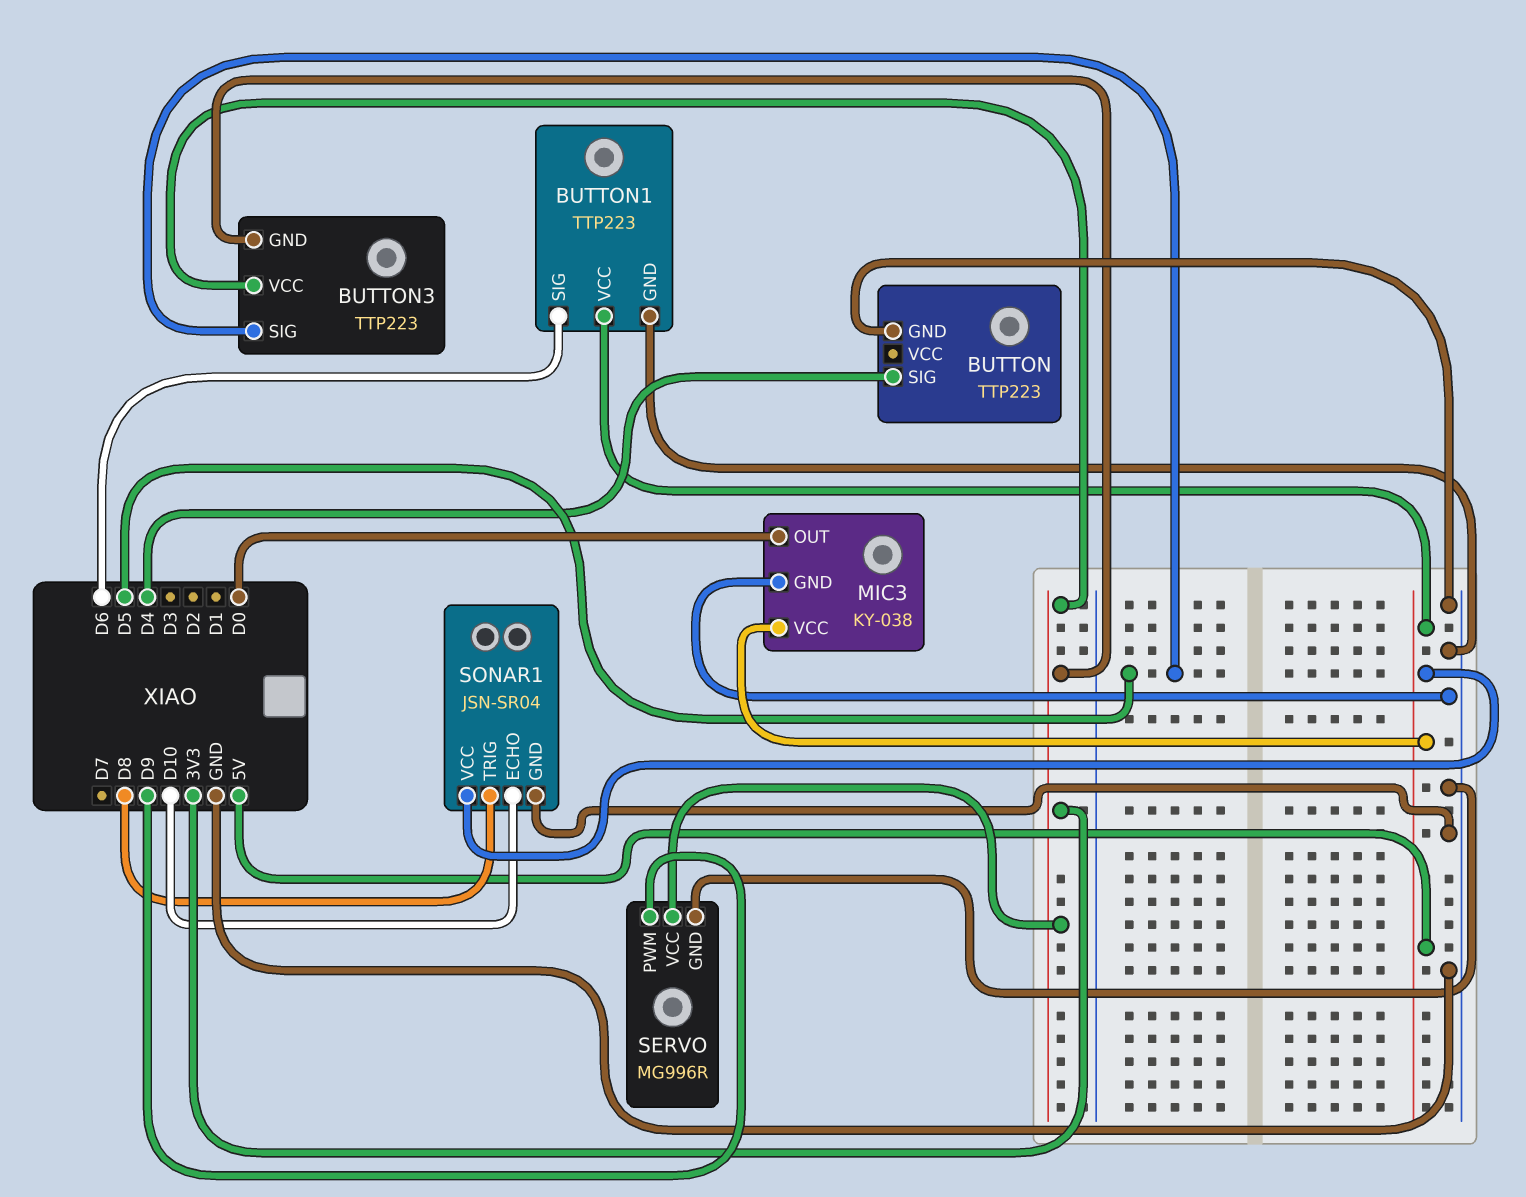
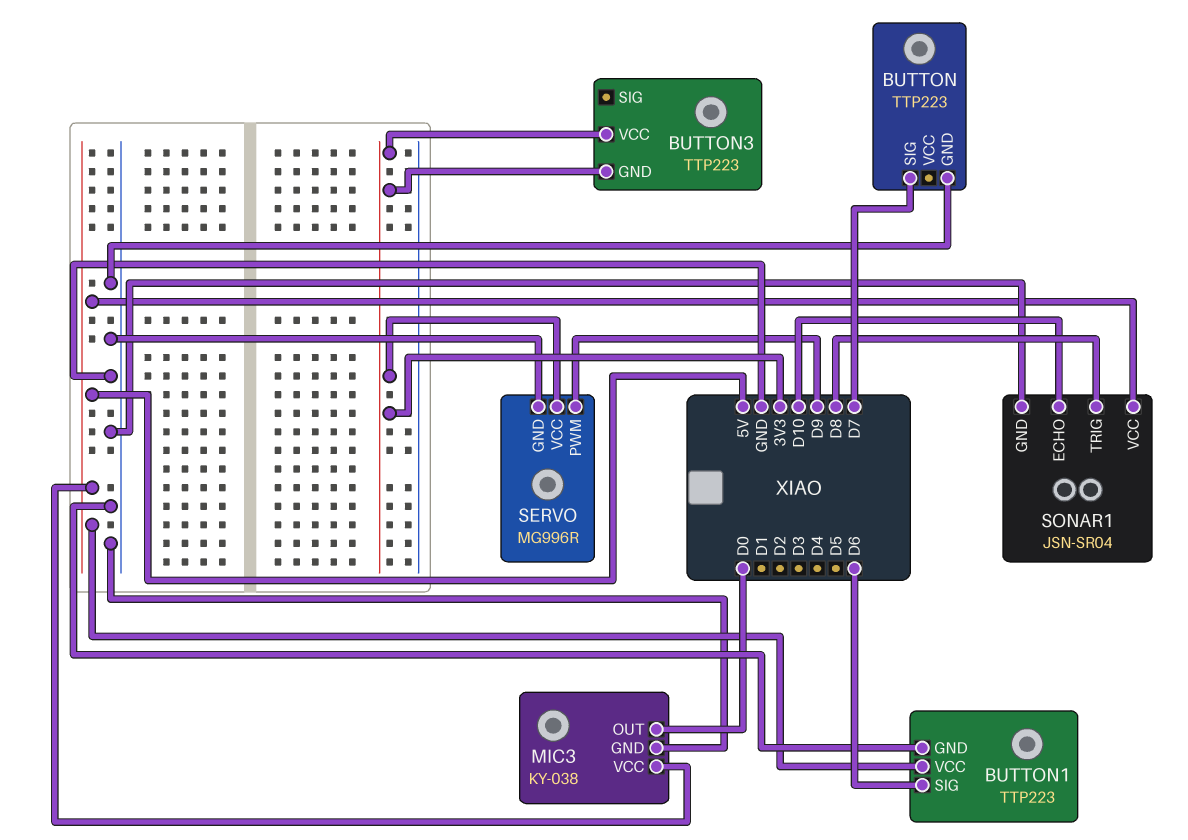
BUTTON pin SIG: D4 -> D7
BUTTON3 pin SIG: D5 -> none

